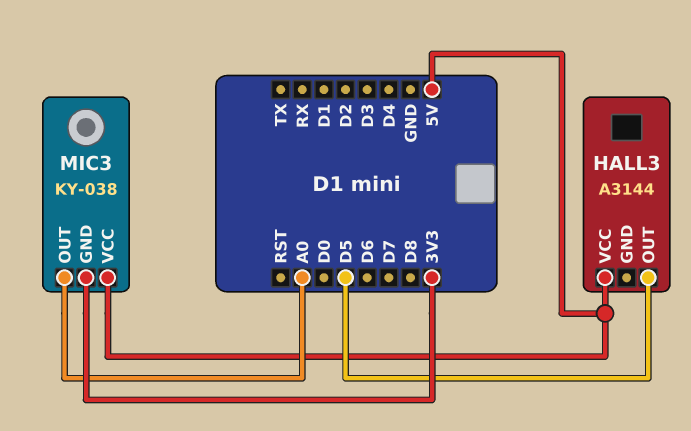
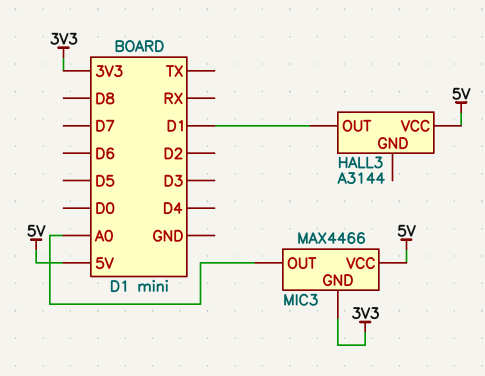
HALL3 pin OUT: D5 -> D1
MIC3: KY-038 -> MAX4466

